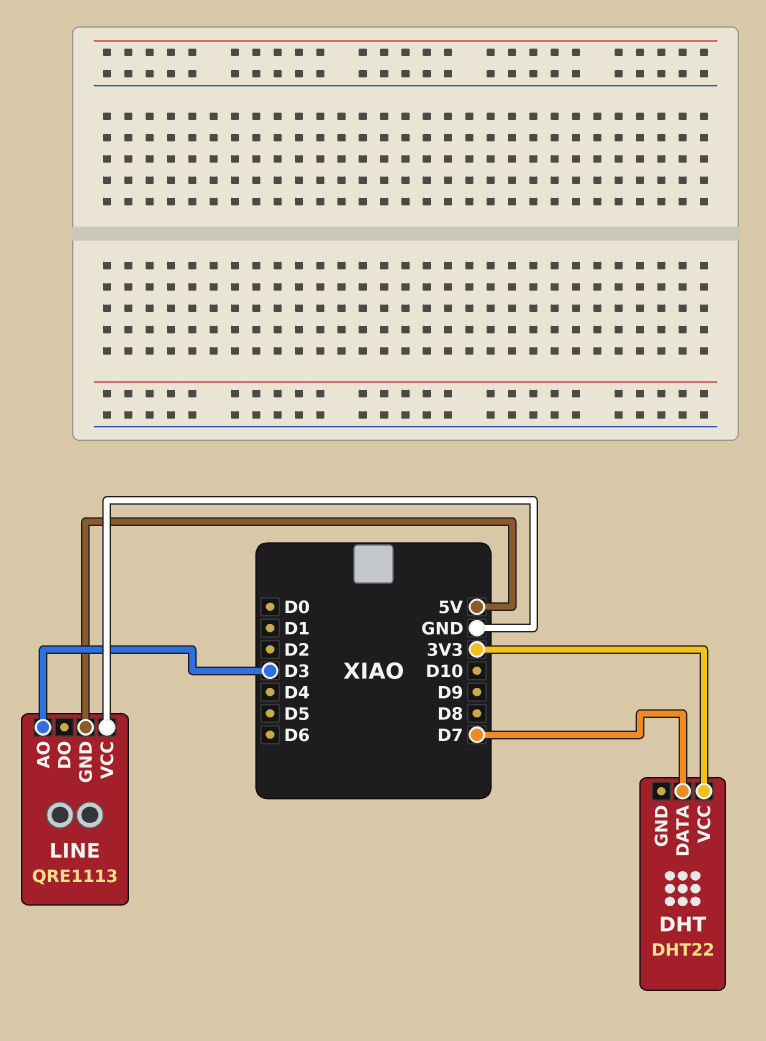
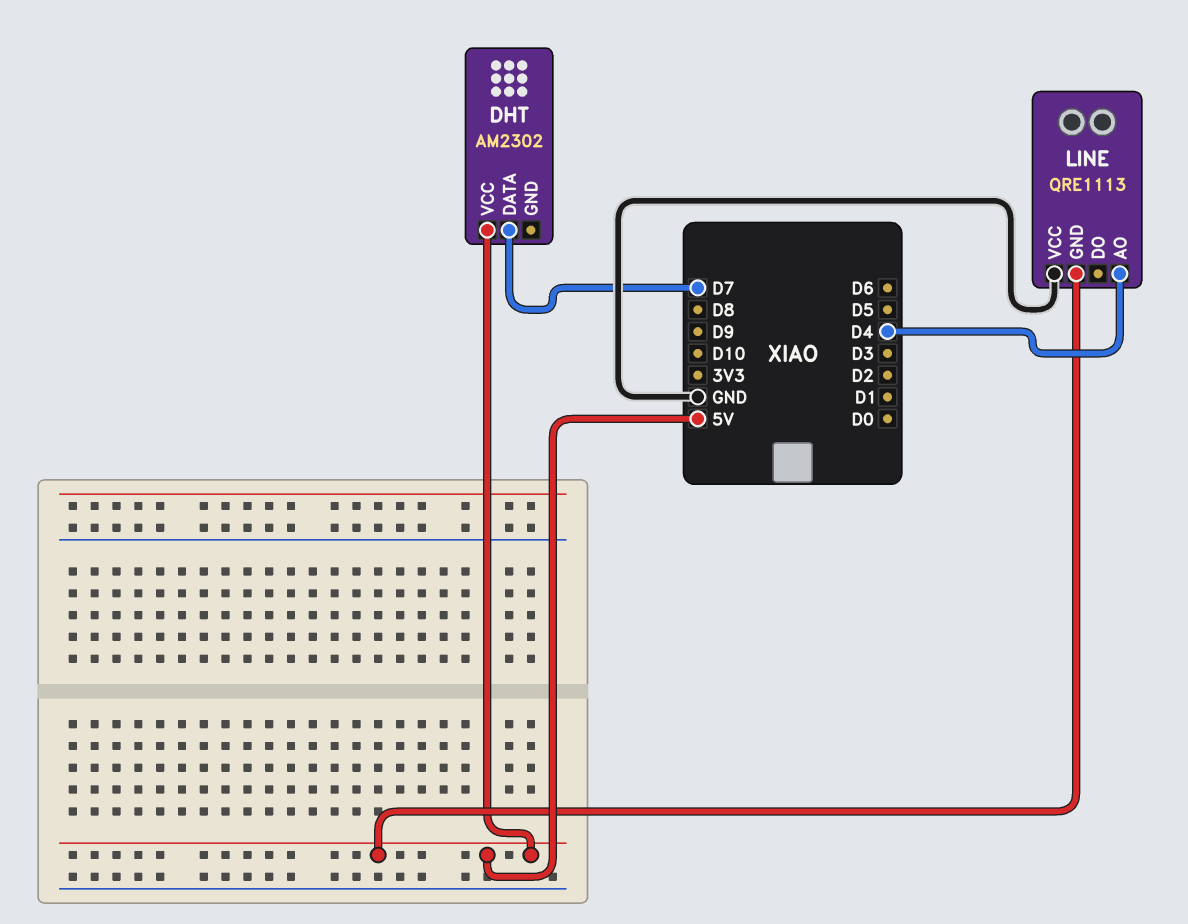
DHT: DHT22 -> AM2302
DHT pin VCC: 3V3 -> 5V
LINE pin AO: D3 -> D4

